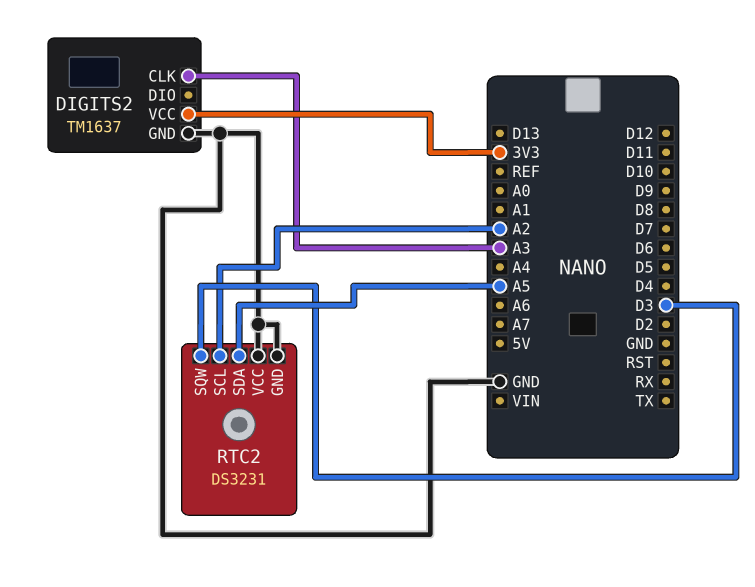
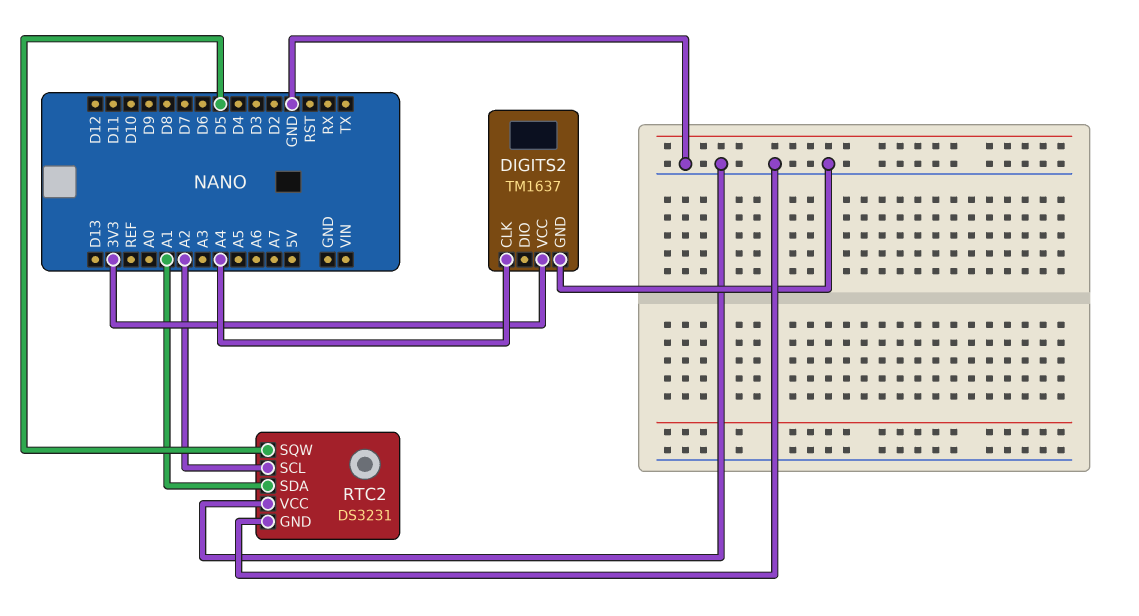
DIGITS2 pin CLK: A3 -> A4
RTC2 pin SDA: A5 -> A1
RTC2 pin SQW: D3 -> D5

